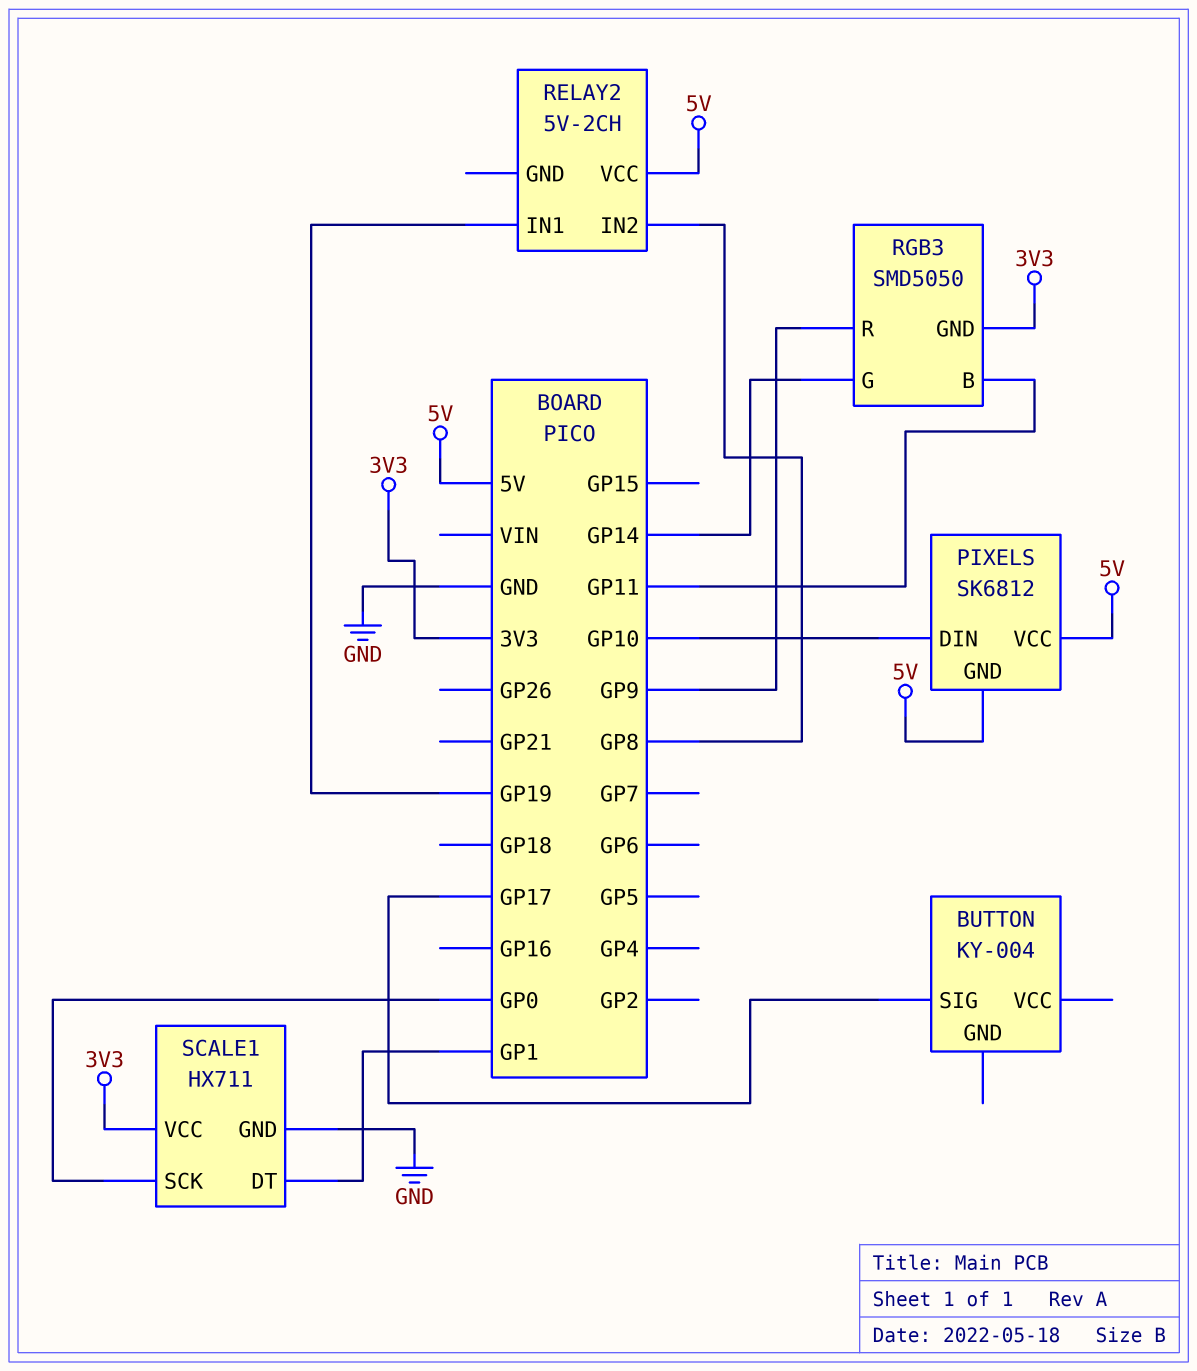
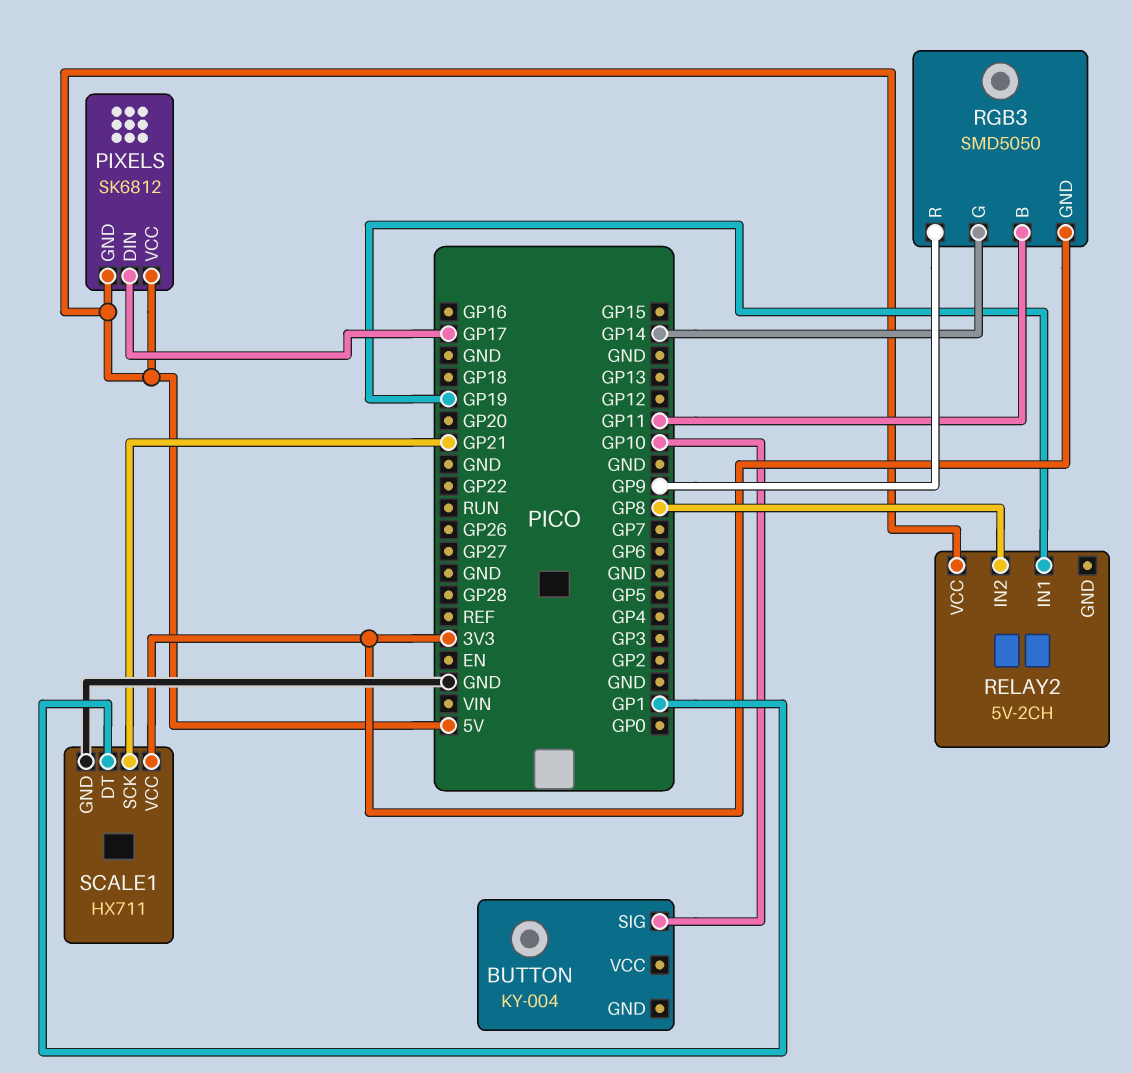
BUTTON pin SIG: GP17 -> GP10
PIXELS pin DIN: GP10 -> GP17
SCALE1 pin SCK: GP0 -> GP21

